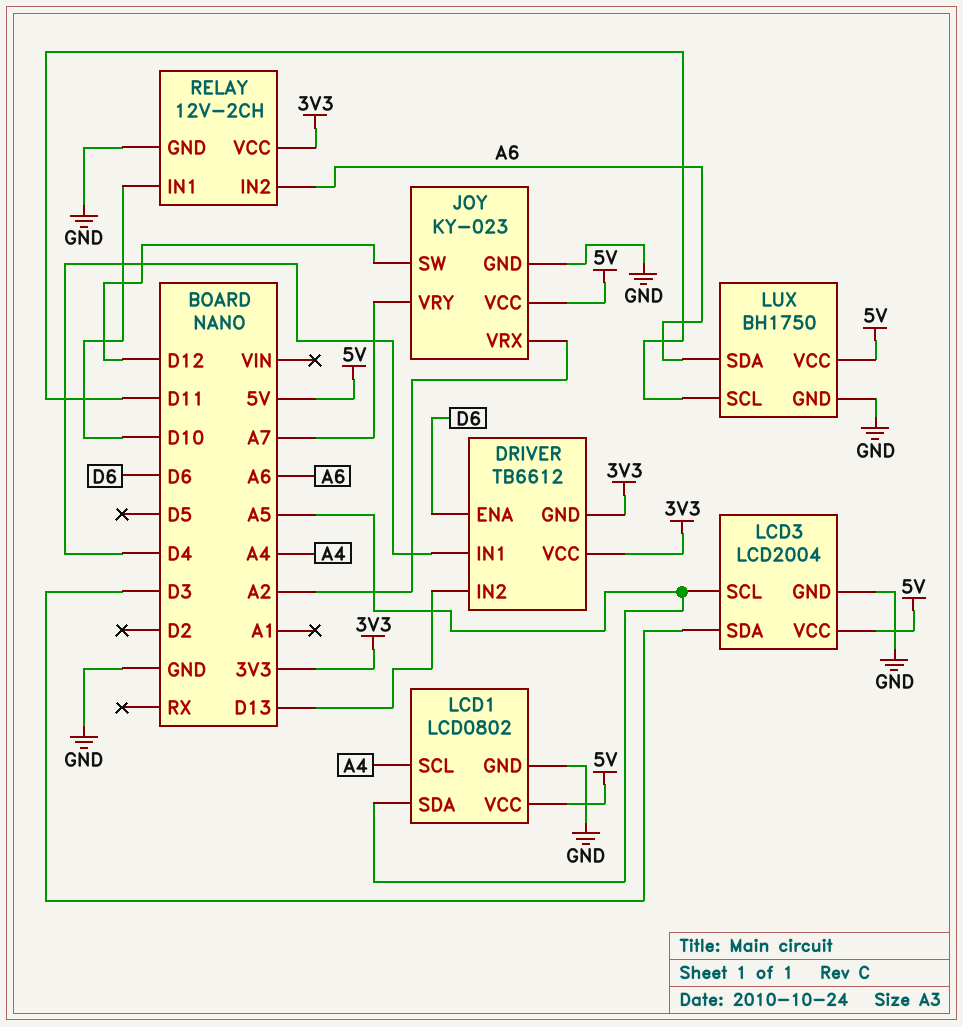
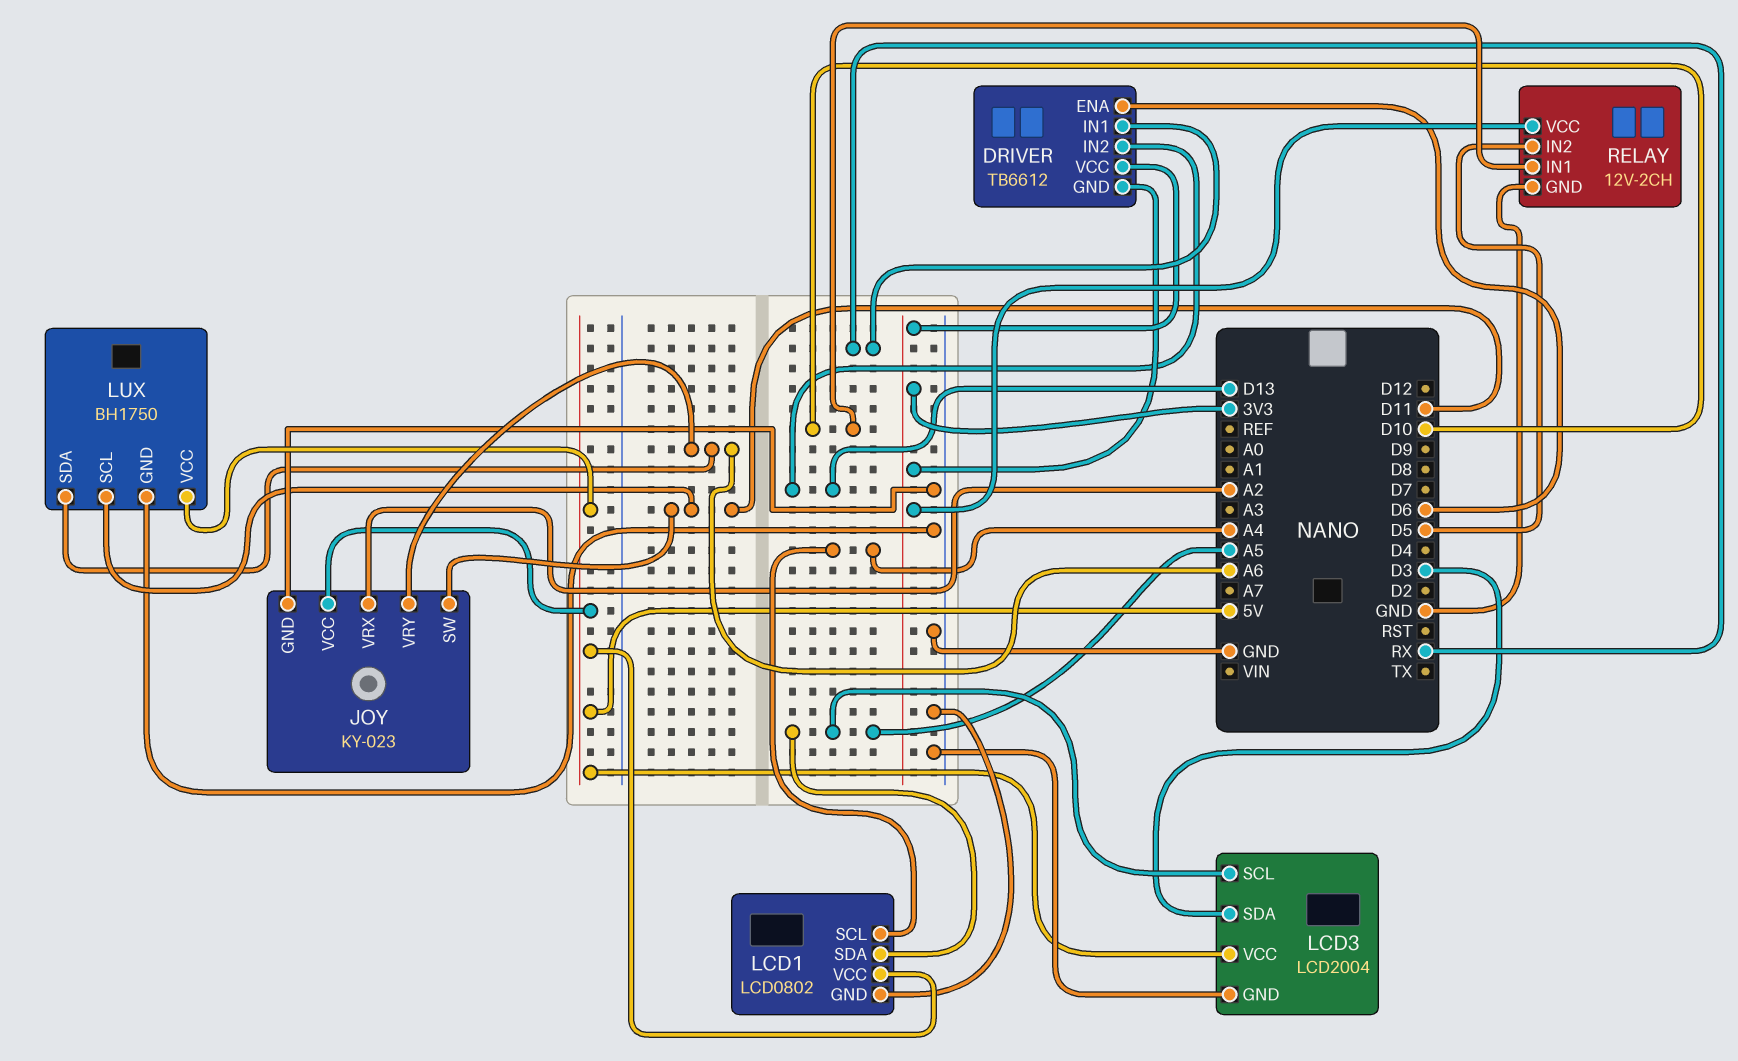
DRIVER pin IN1: D4 -> RX
JOY pin SW: D12 -> D11
JOY pin VRY: A7 -> A6
RELAY pin IN2: A6 -> D5

